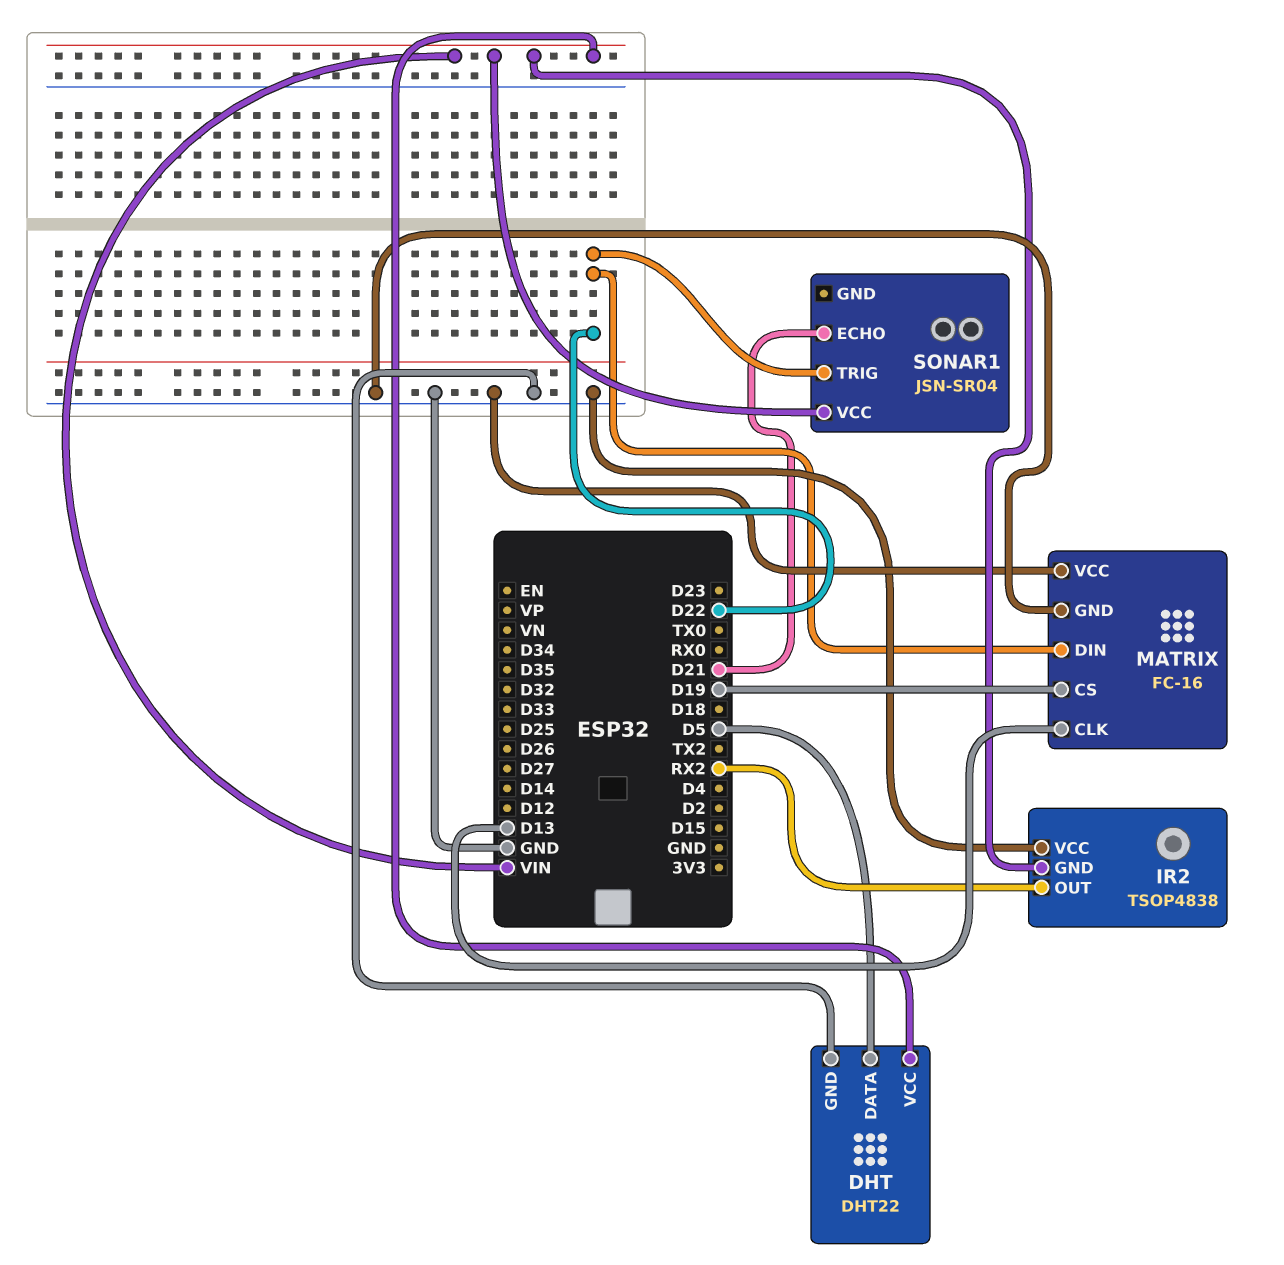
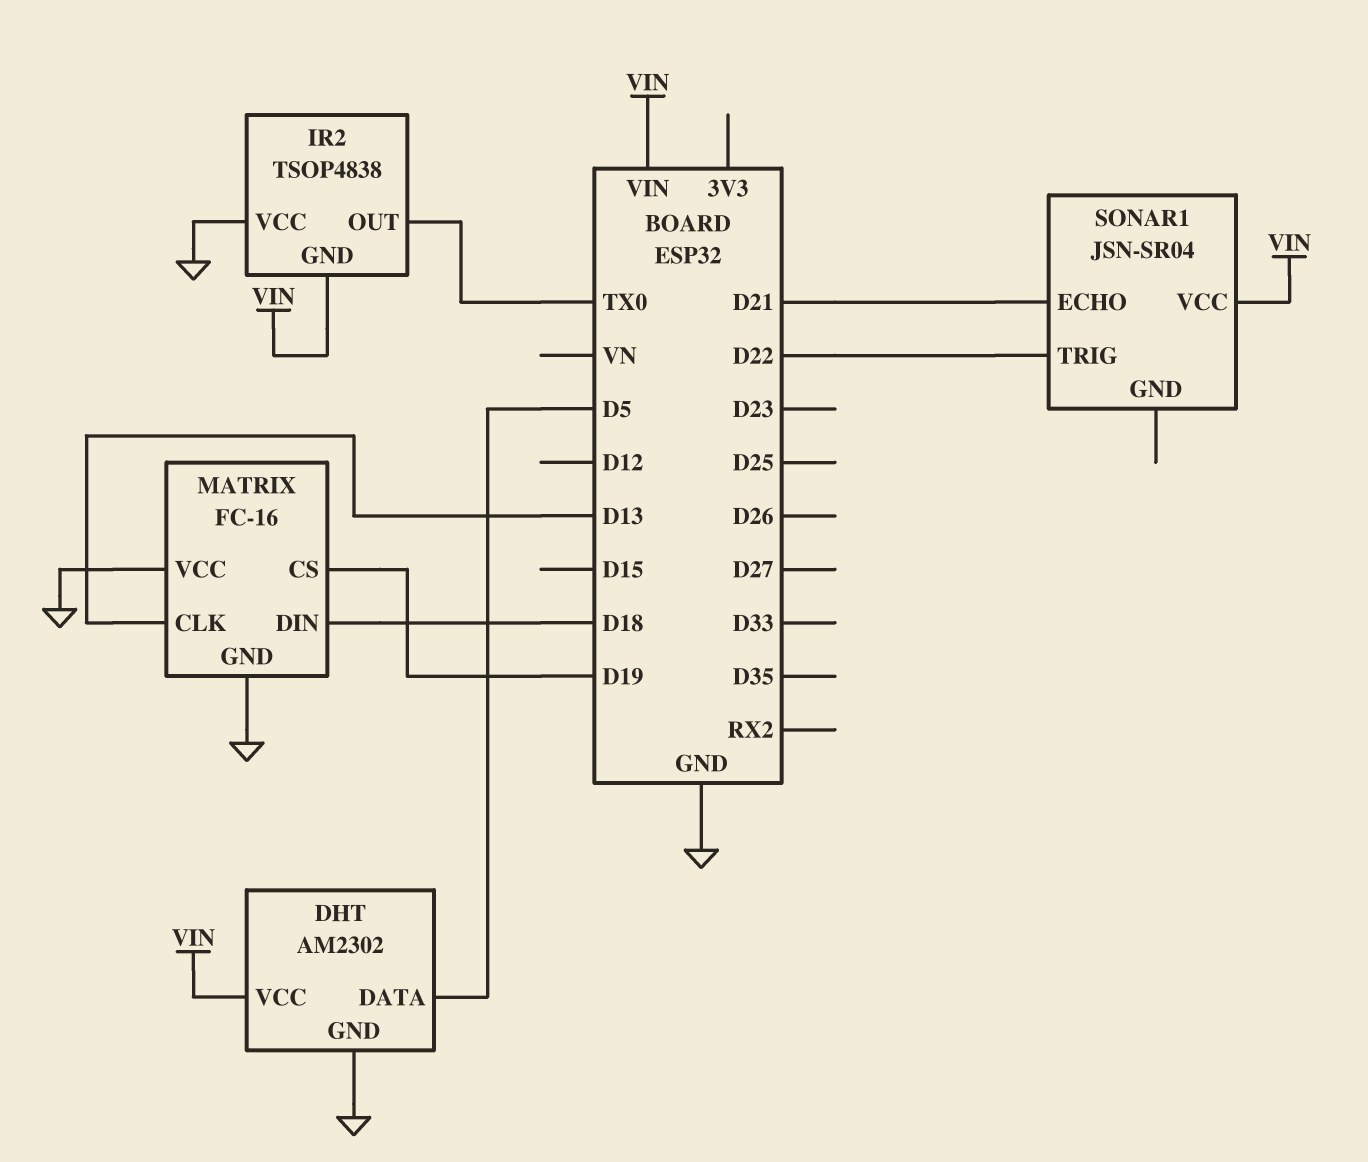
DHT: DHT22 -> AM2302
IR2 pin OUT: RX2 -> TX0
MATRIX pin DIN: D22 -> D18

